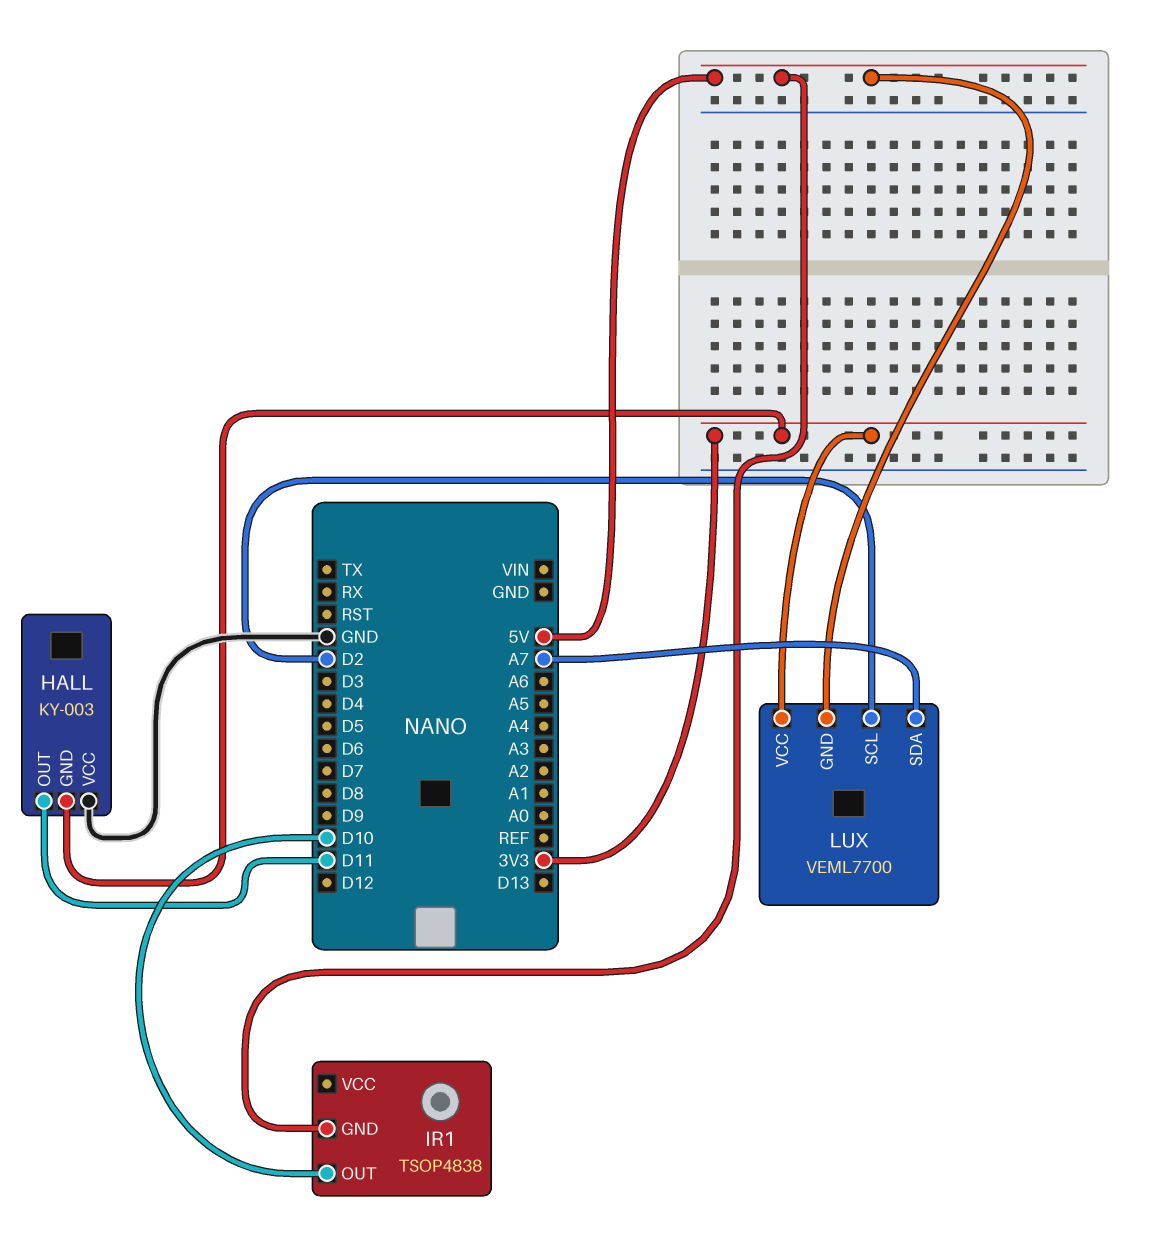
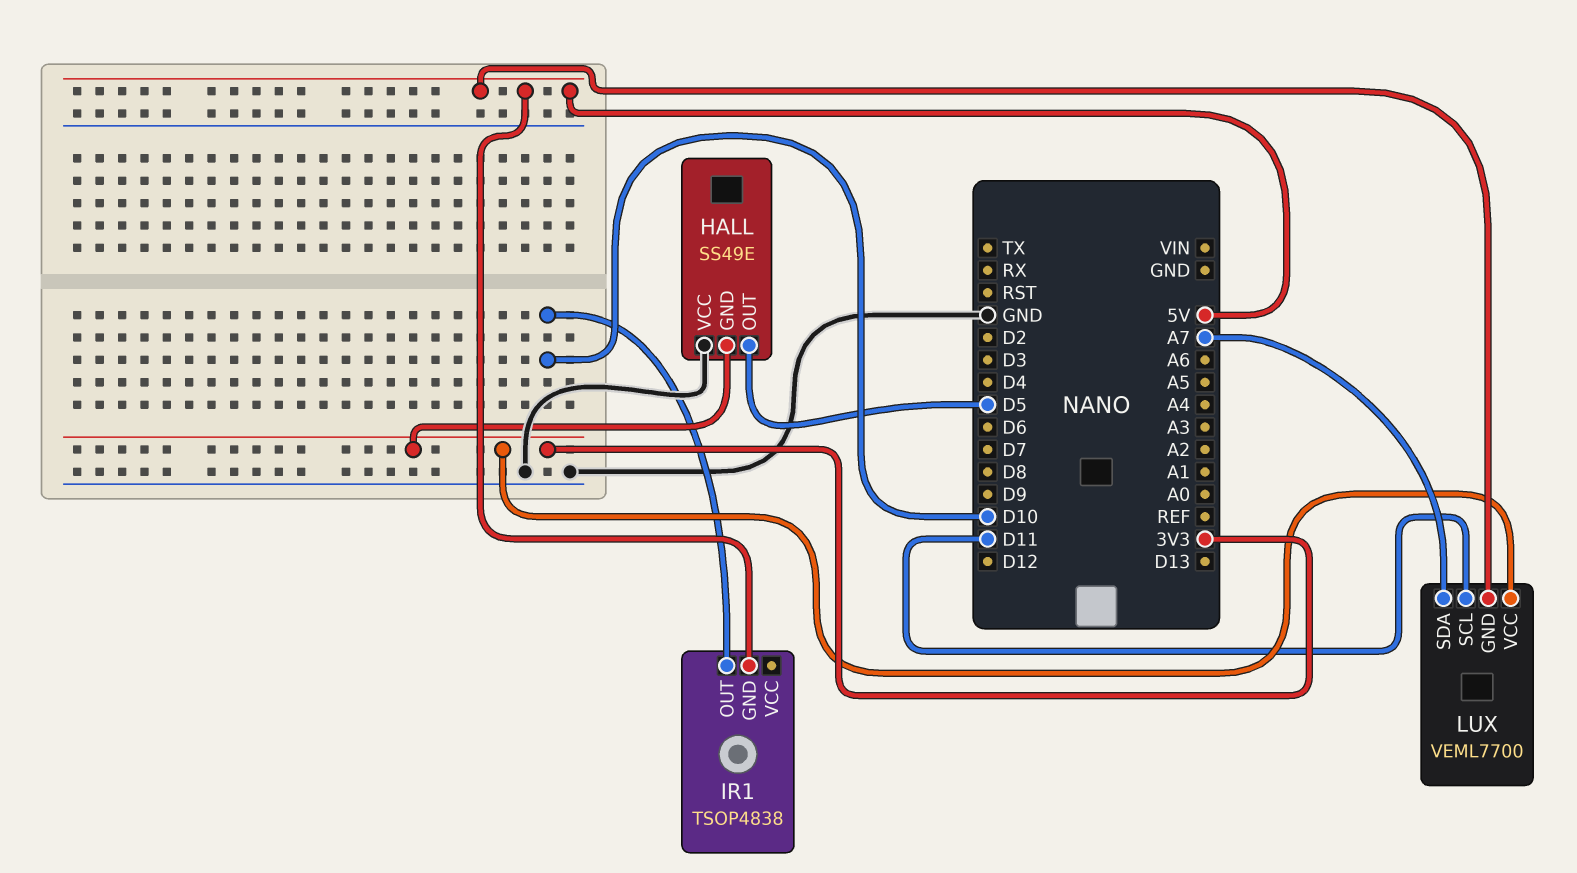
HALL: KY-003 -> SS49E
HALL pin OUT: D11 -> D5
LUX pin SCL: D2 -> D11

